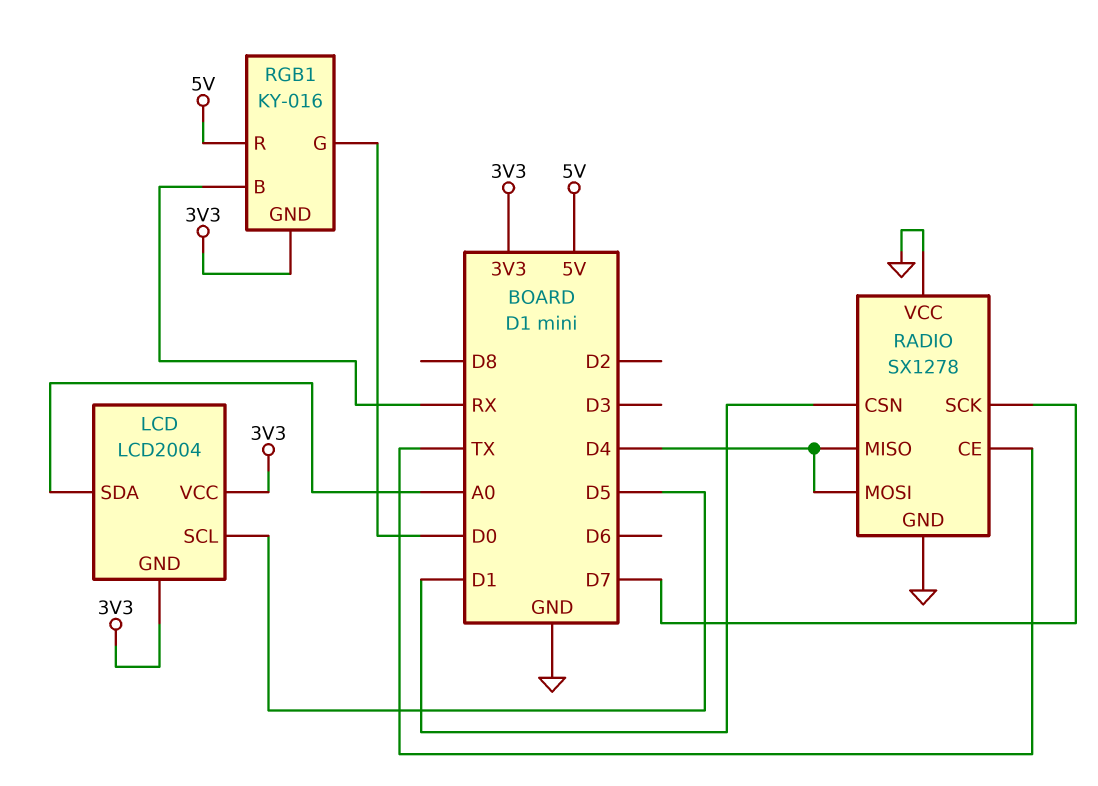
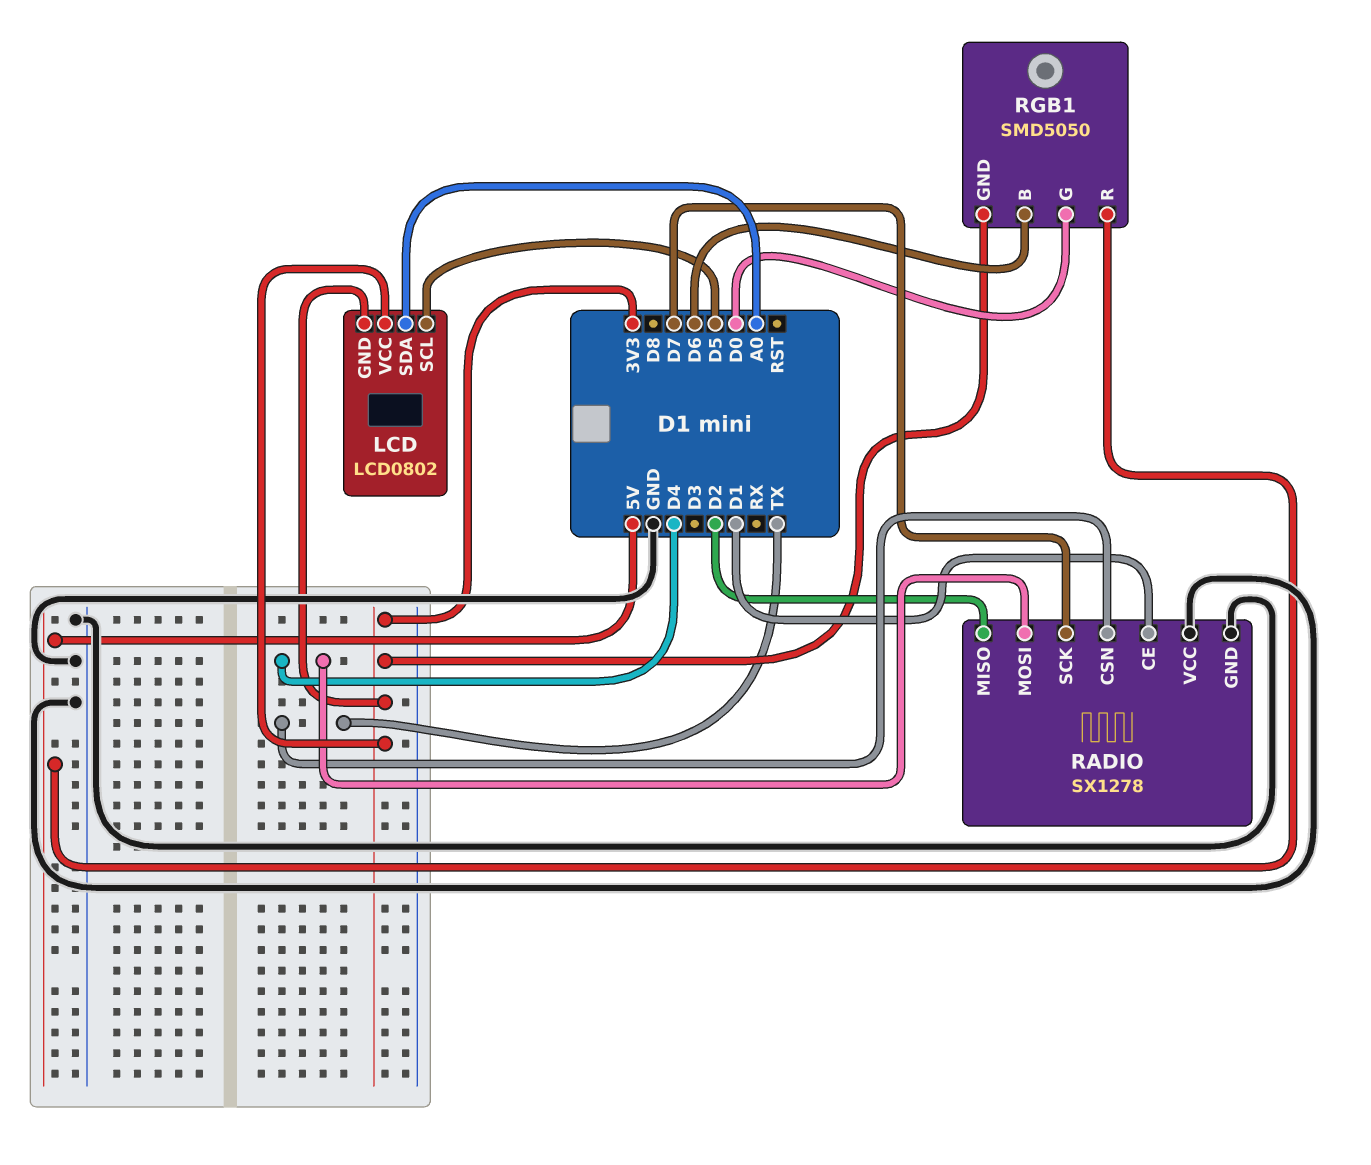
LCD: LCD2004 -> LCD0802
RADIO pin CE: TX -> D1
RADIO pin CSN: D1 -> TX
RADIO pin MISO: D4 -> D2
RGB1: KY-016 -> SMD5050
RGB1 pin B: RX -> D6

